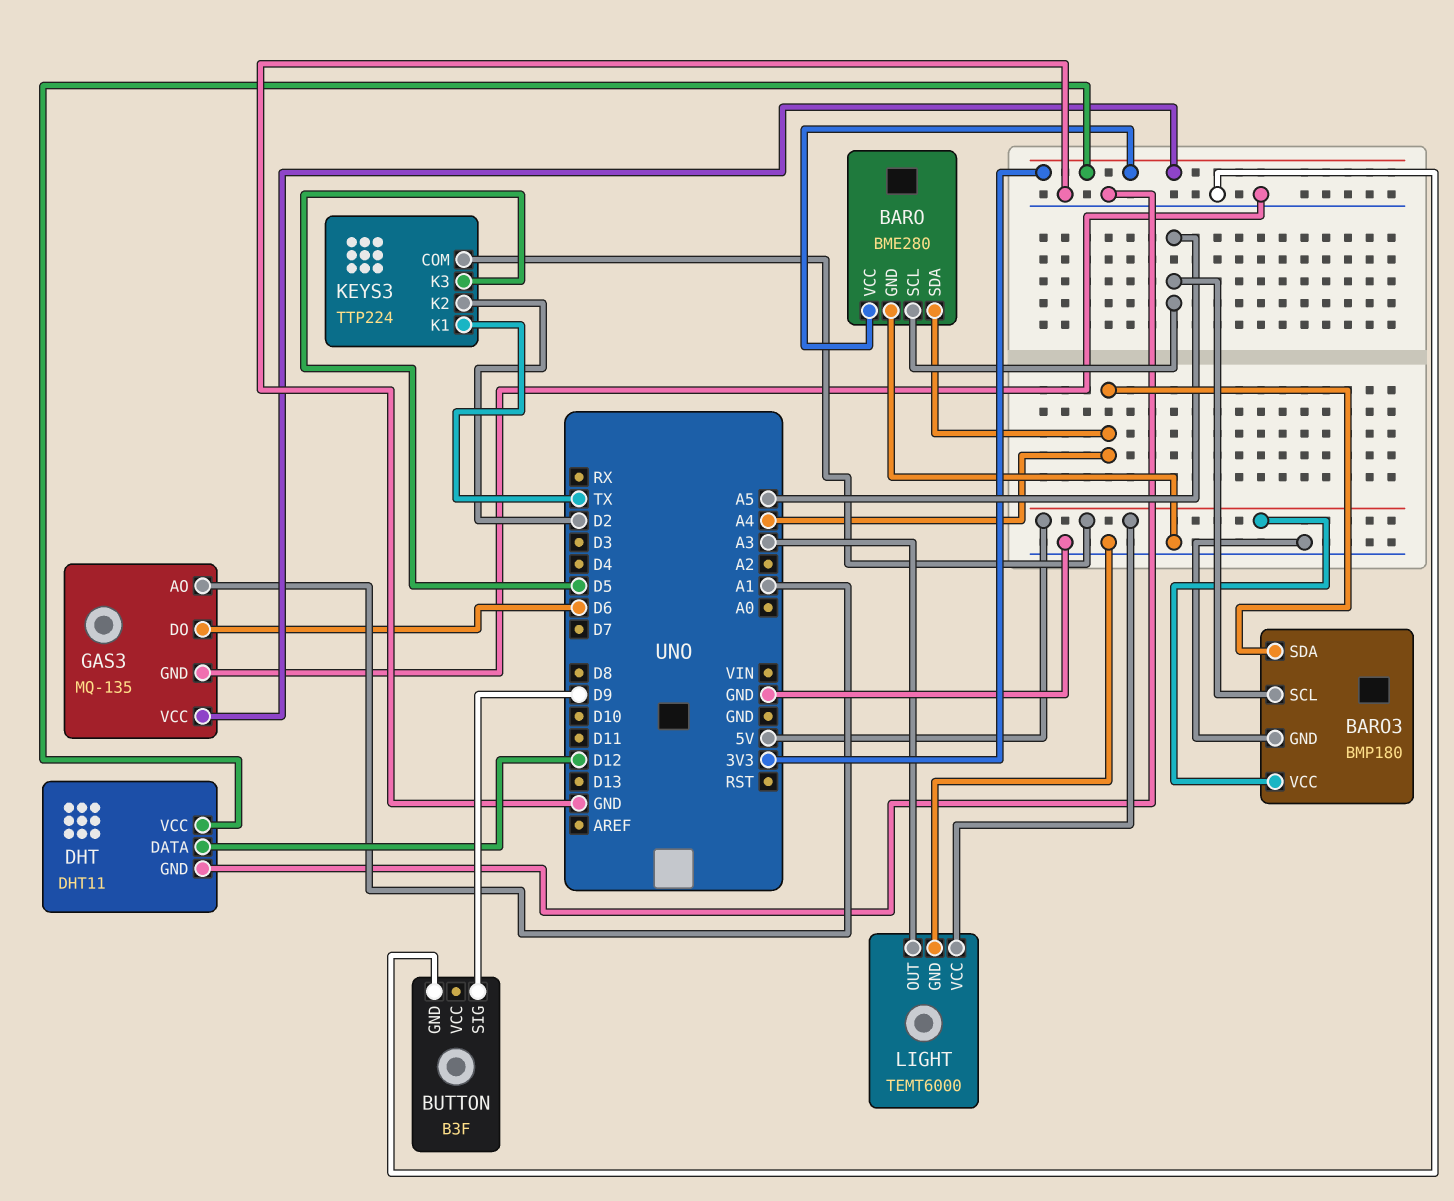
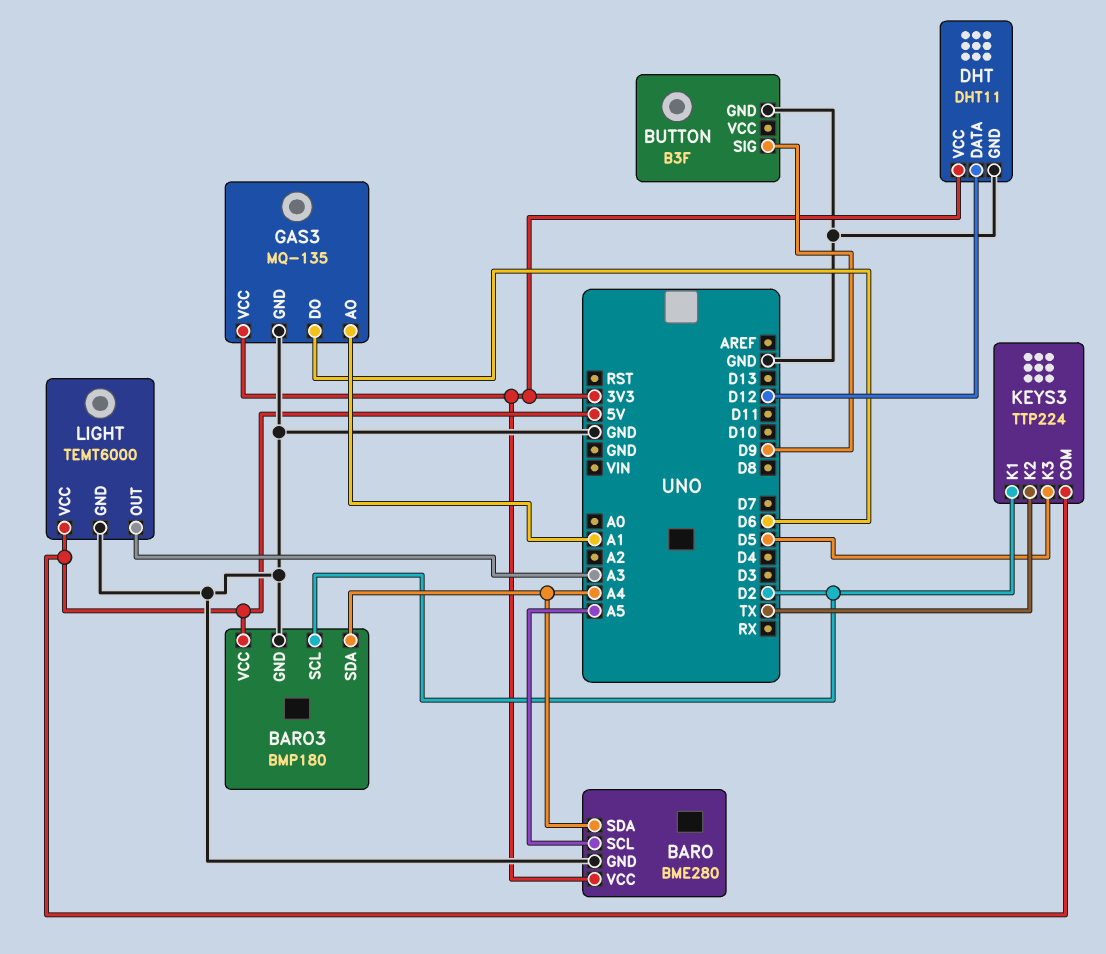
BARO3 pin SCL: A5 -> D2
KEYS3 pin K1: TX -> D2
KEYS3 pin K2: D2 -> TX

